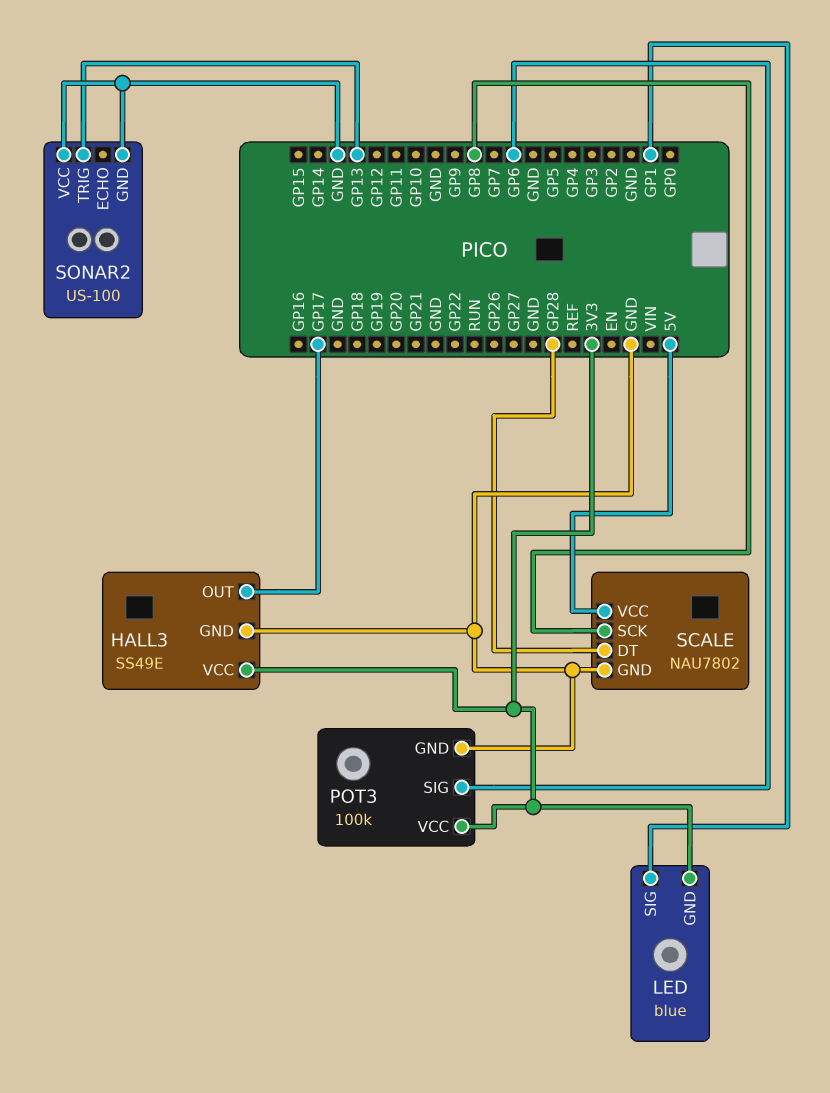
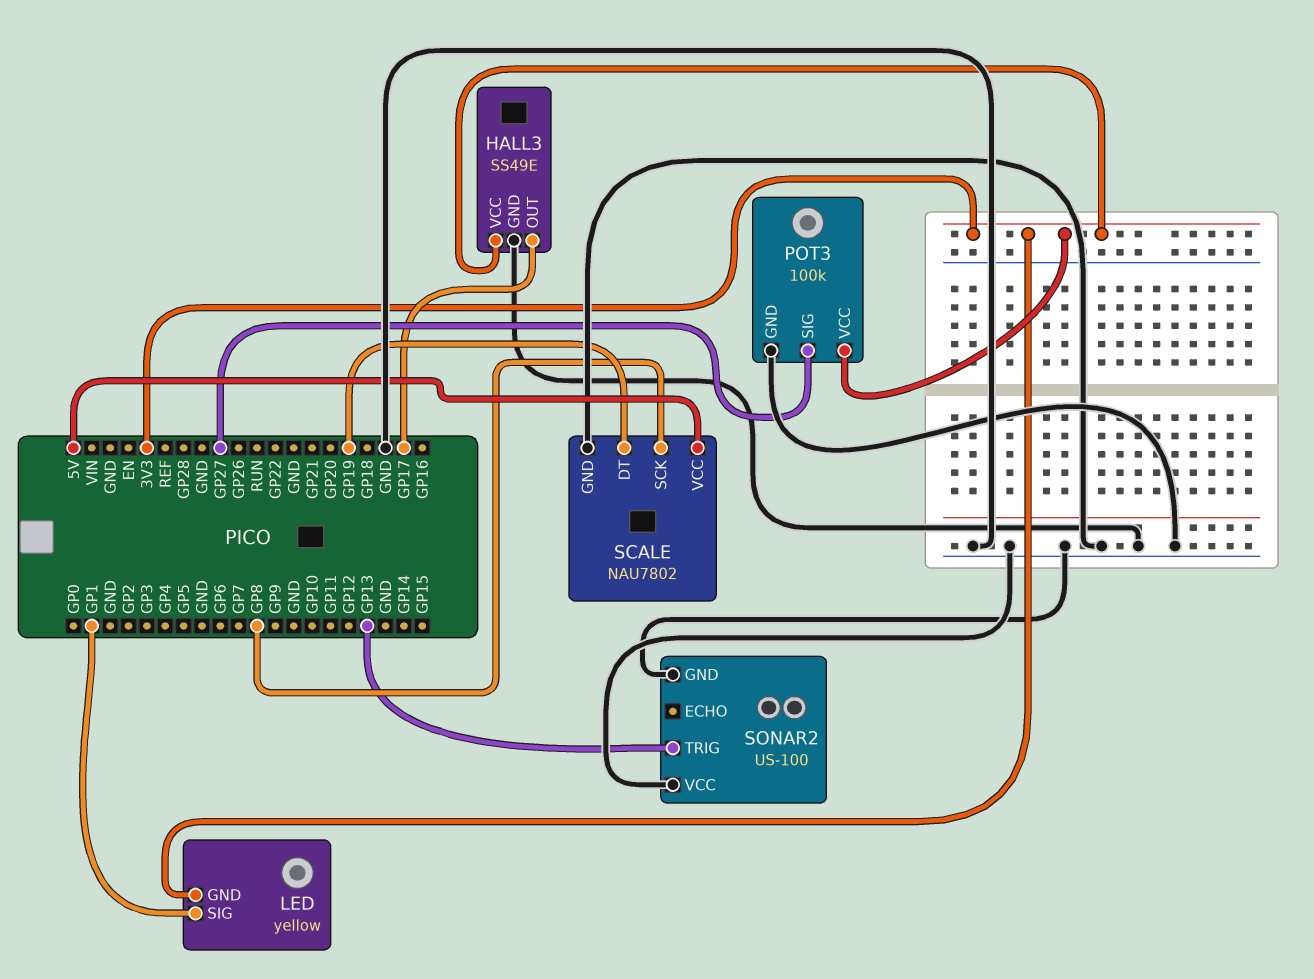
LED: blue -> yellow
POT3 pin SIG: GP6 -> GP27
SCALE pin DT: GP28 -> GP19

